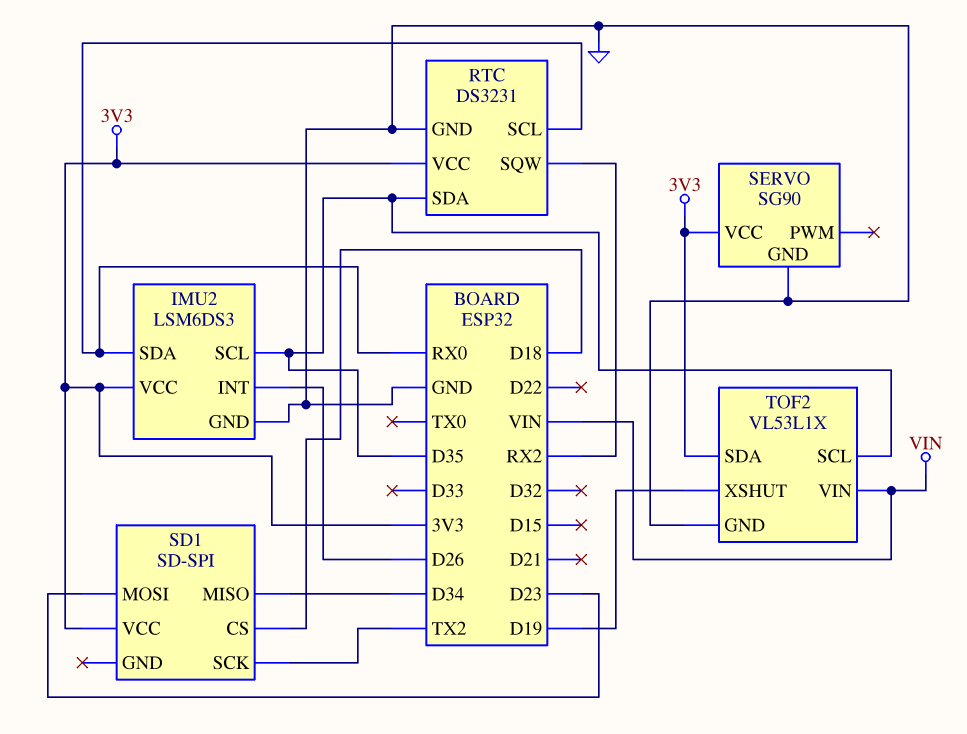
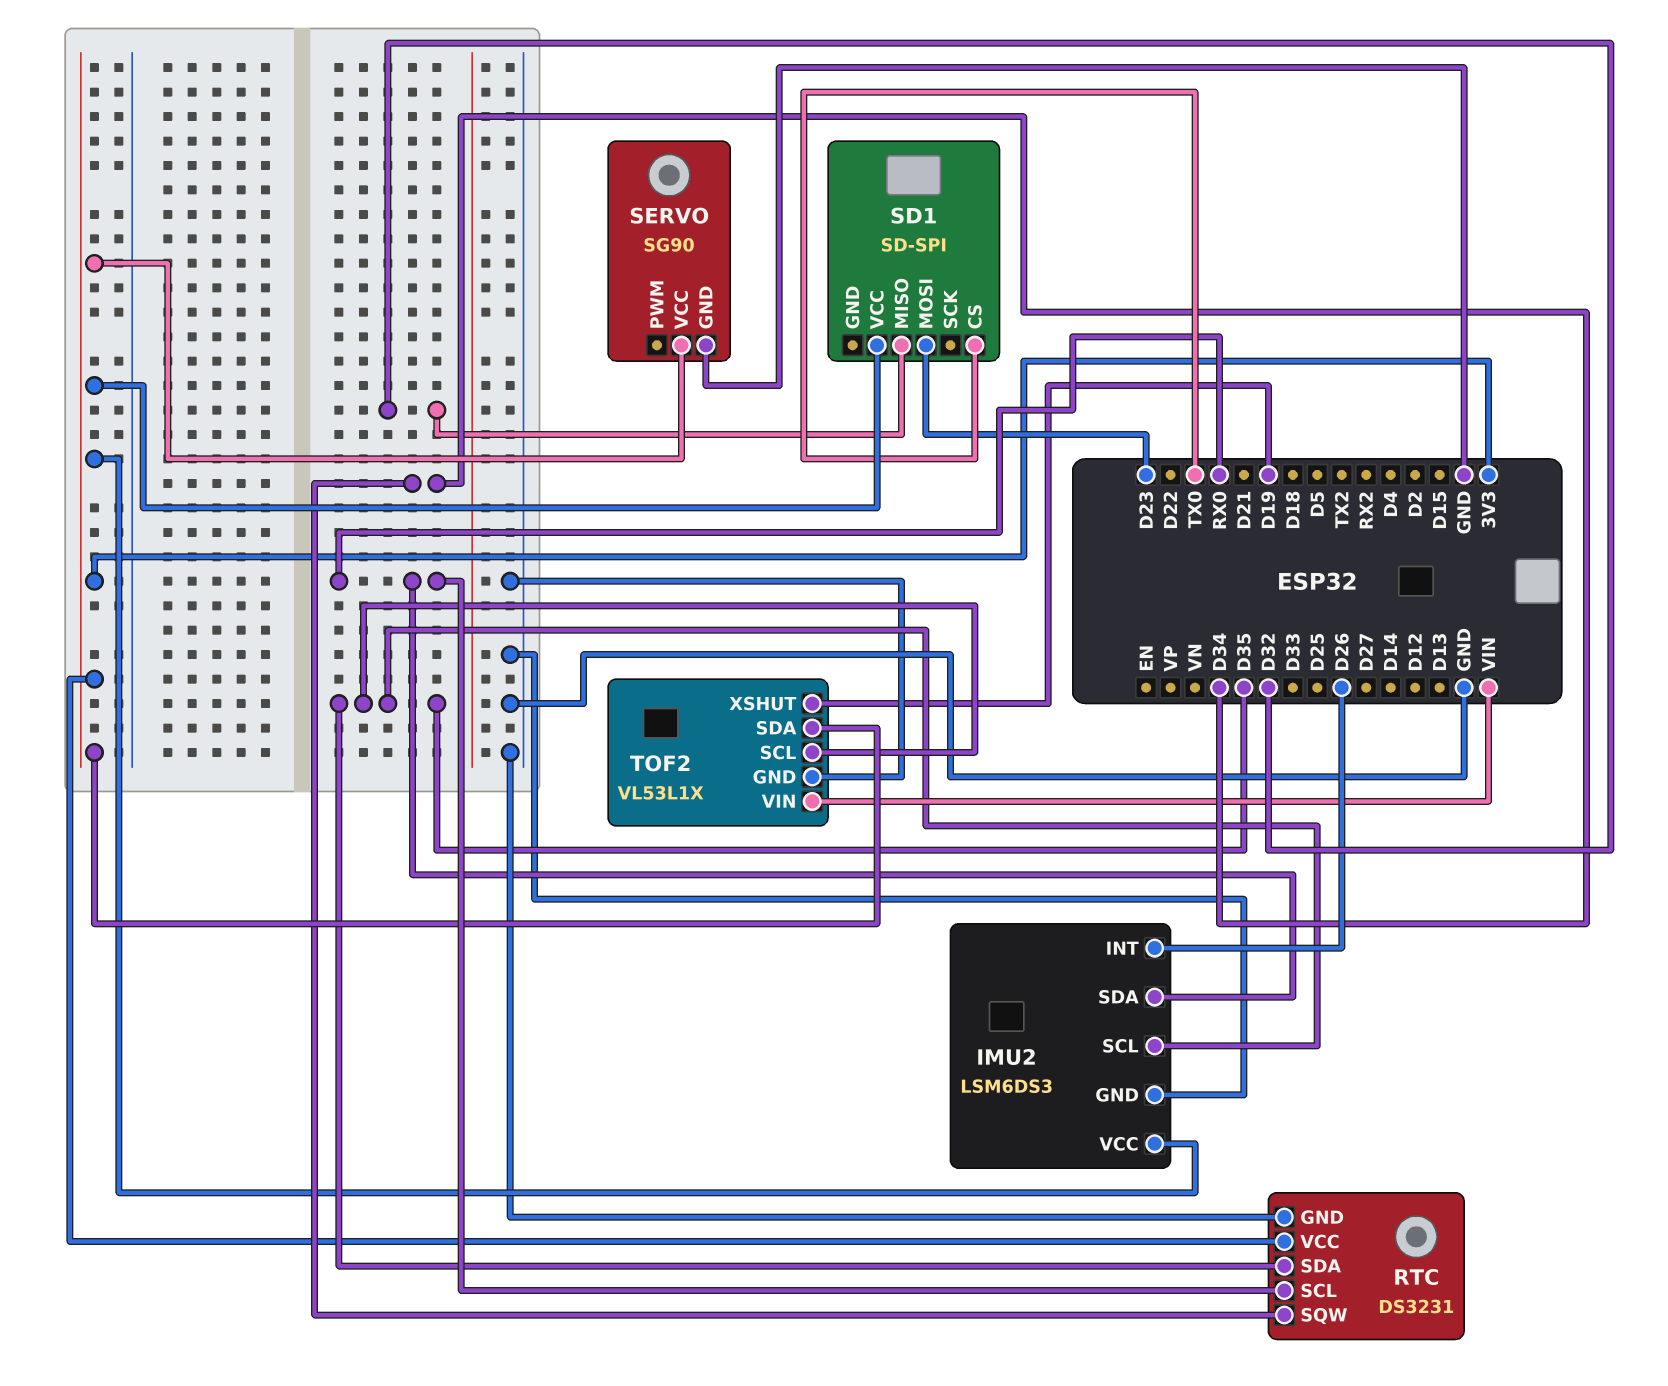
RTC pin SQW: RX2 -> D34
SD1 pin CS: D18 -> TX0
SD1 pin MISO: D34 -> D32
SD1 pin SCK: TX2 -> none

